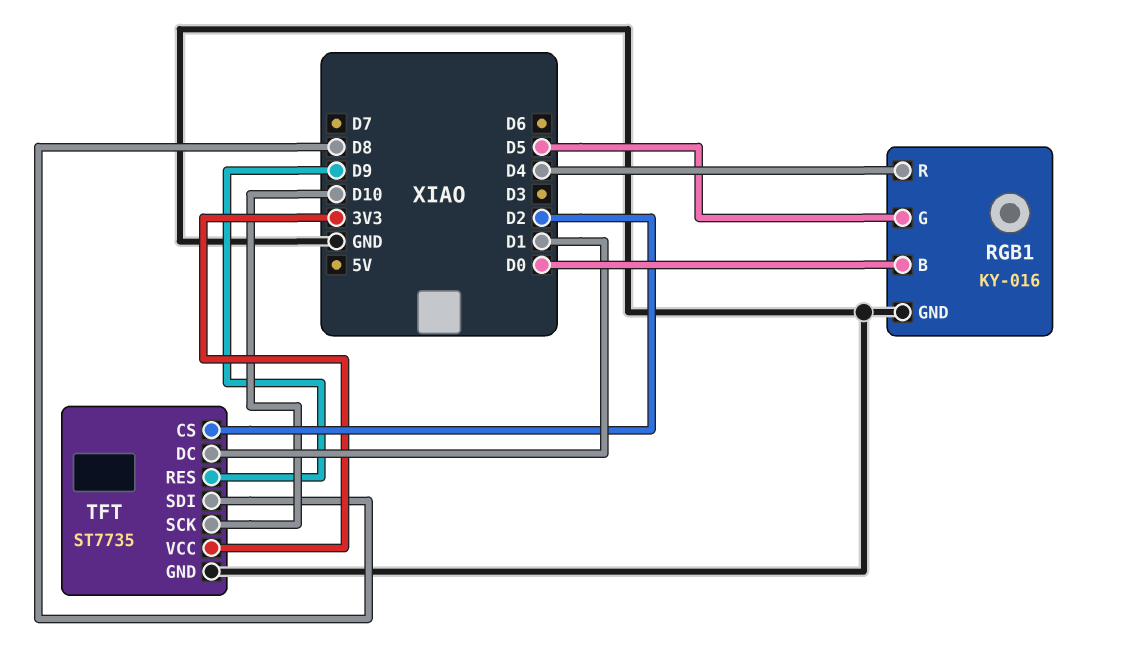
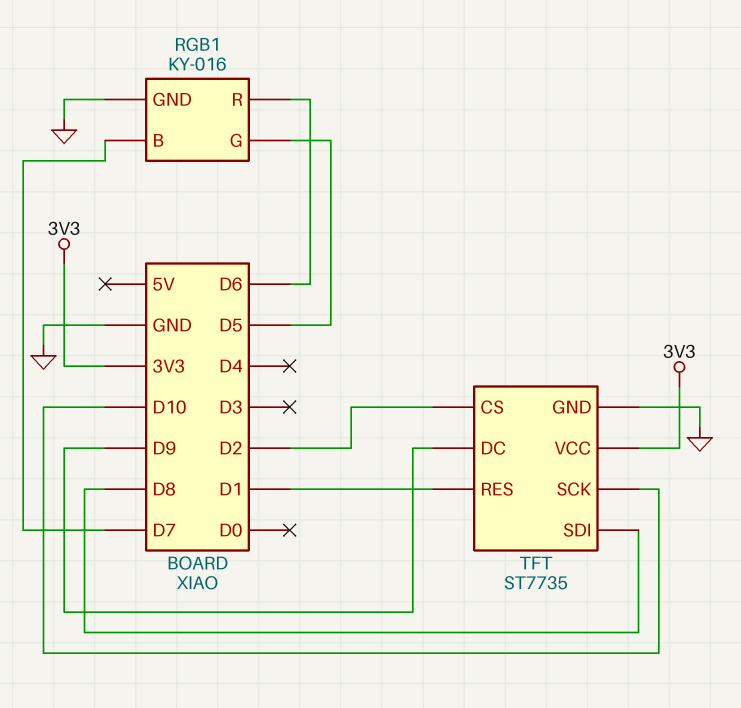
RGB1 pin B: D0 -> D7
RGB1 pin R: D4 -> D6
TFT pin DC: D1 -> D9
TFT pin RES: D9 -> D1

